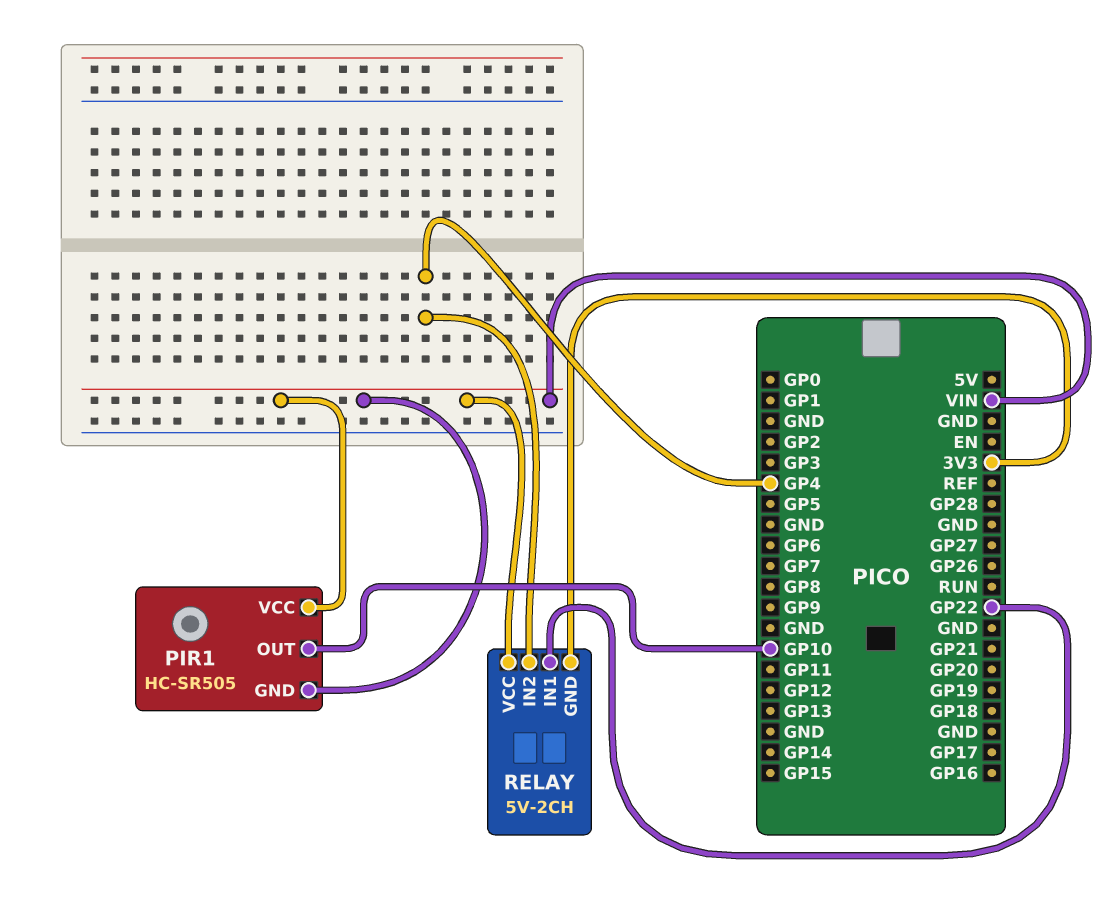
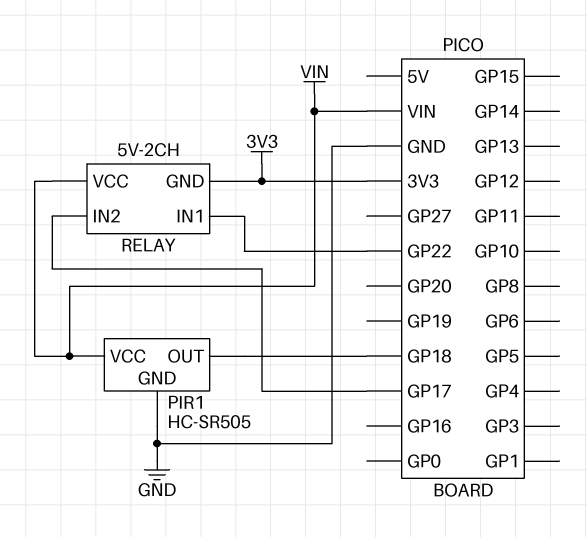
PIR1 pin GND: VIN -> GND
PIR1 pin OUT: GP10 -> GP18
RELAY pin IN2: GP4 -> GP17

